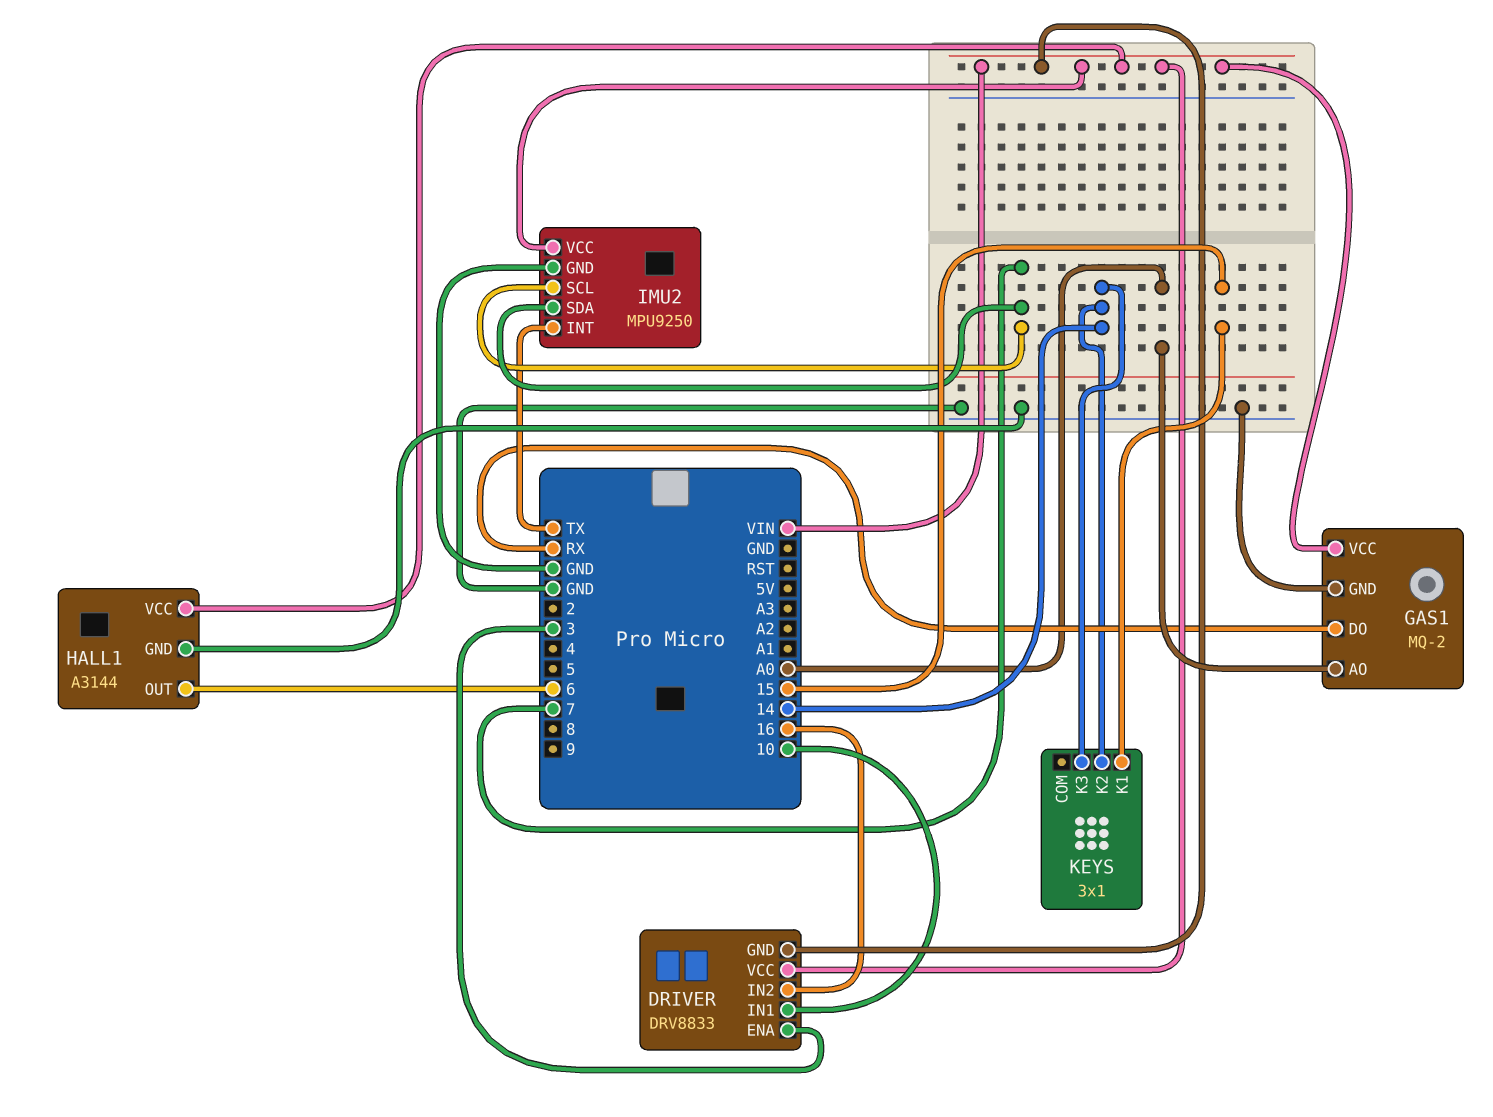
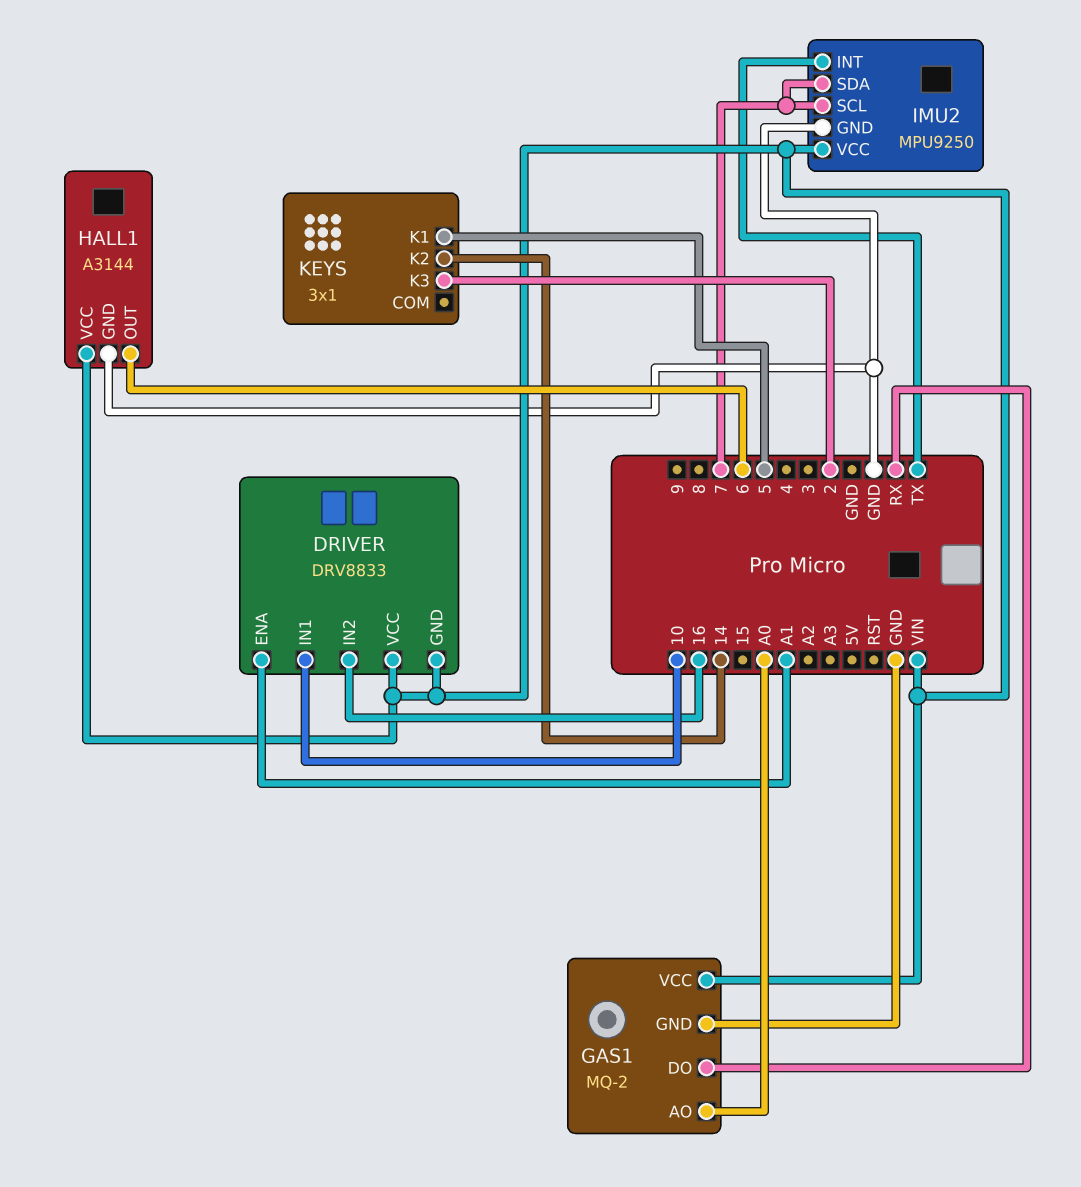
DRIVER pin ENA: 3 -> A1
KEYS pin K1: 15 -> 5
KEYS pin K3: 14 -> 2

